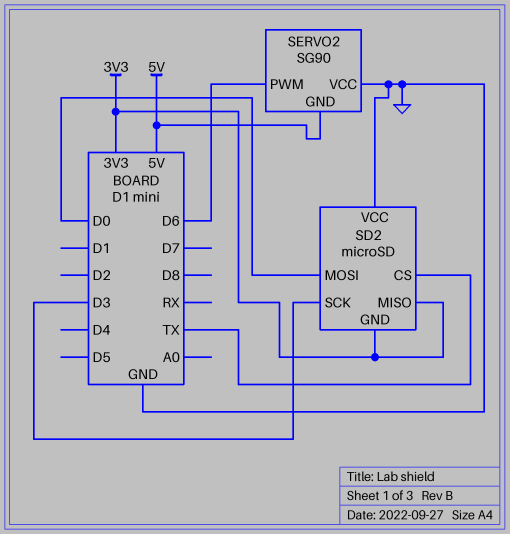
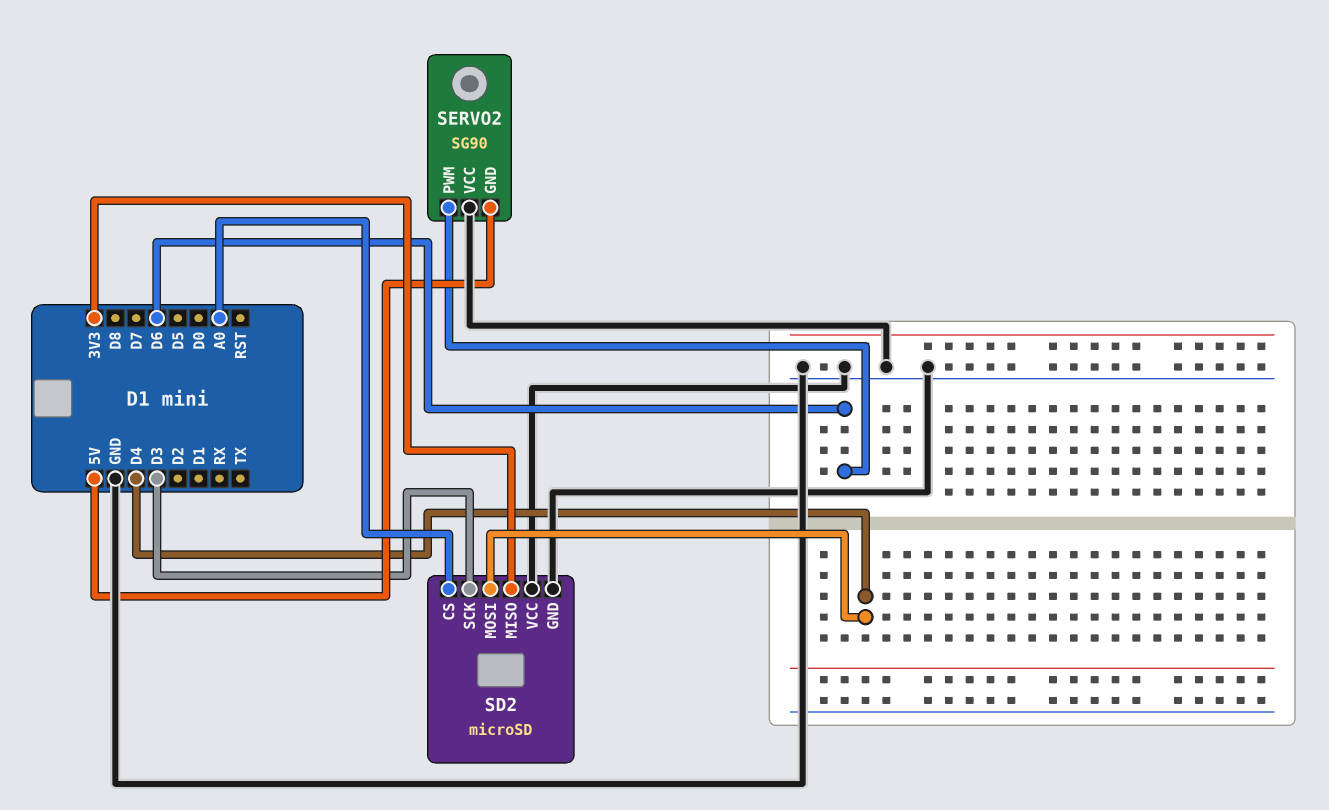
SD2 pin CS: TX -> A0
SD2 pin GND: 3V3 -> GND
SD2 pin MOSI: D0 -> D4

